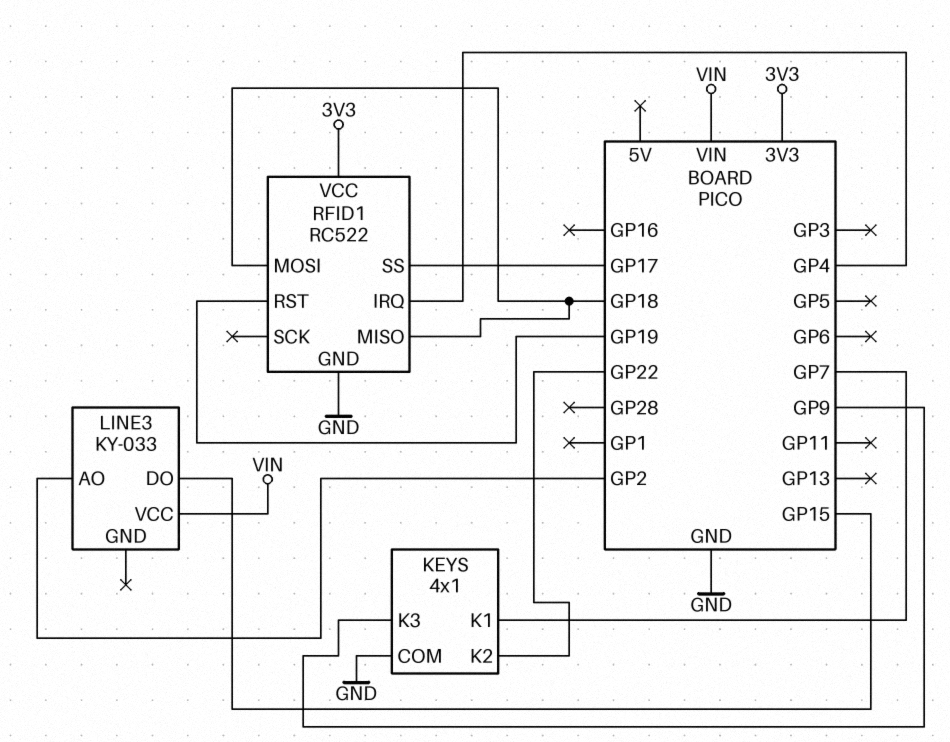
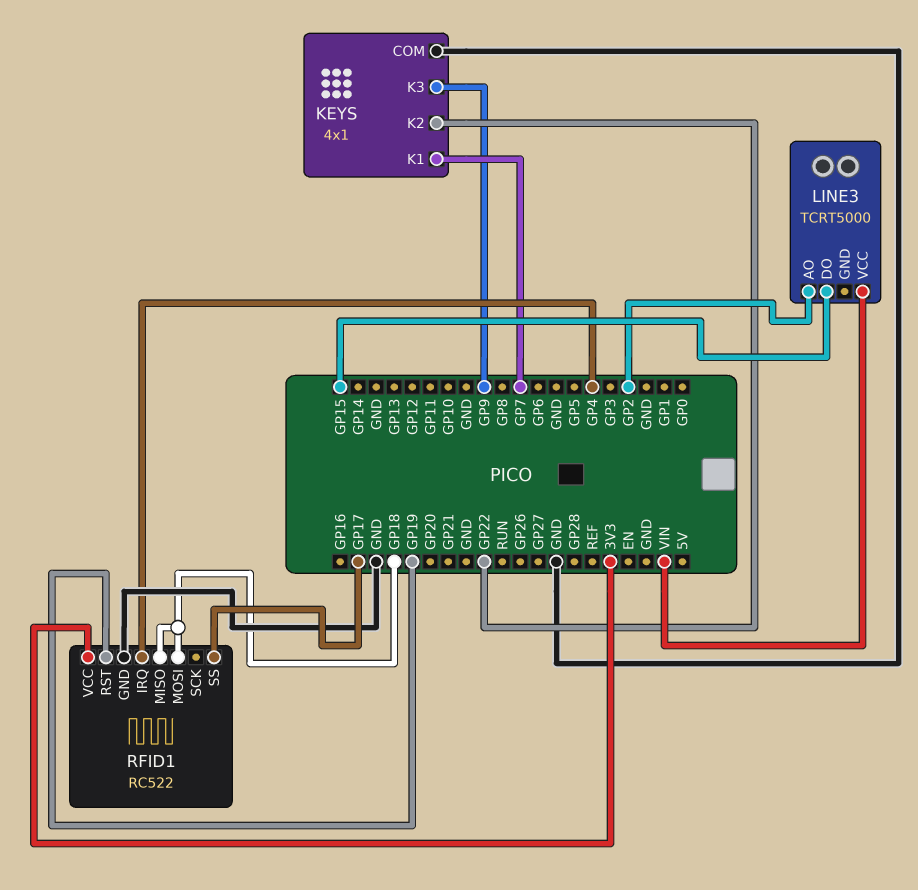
LINE3: KY-033 -> TCRT5000

